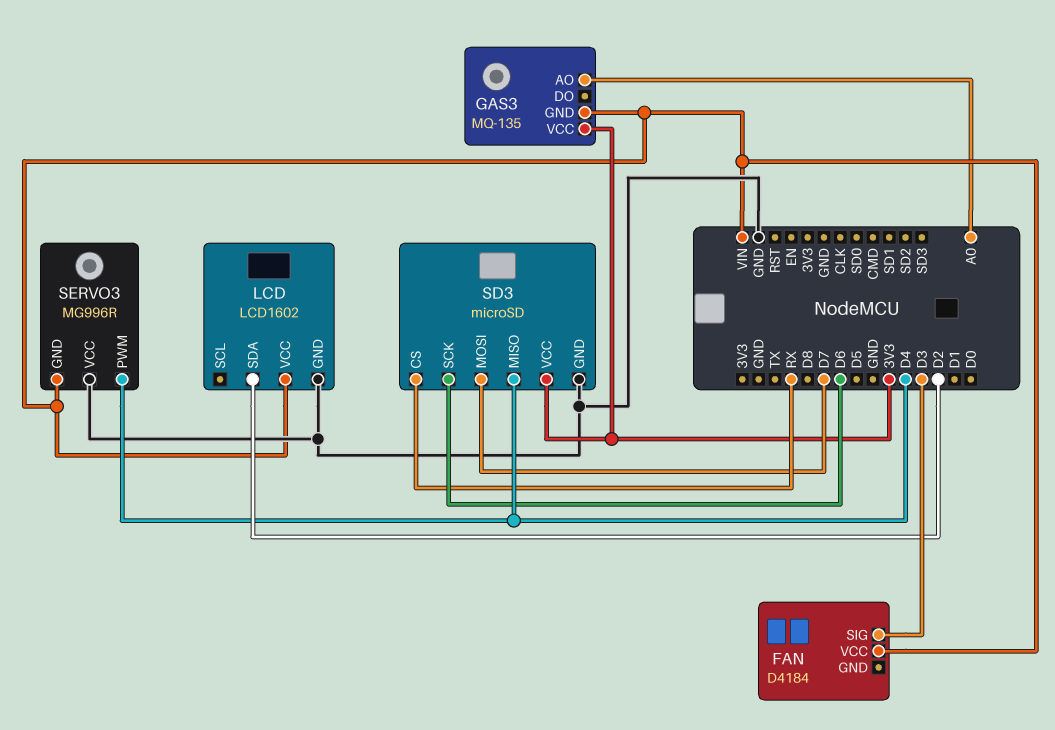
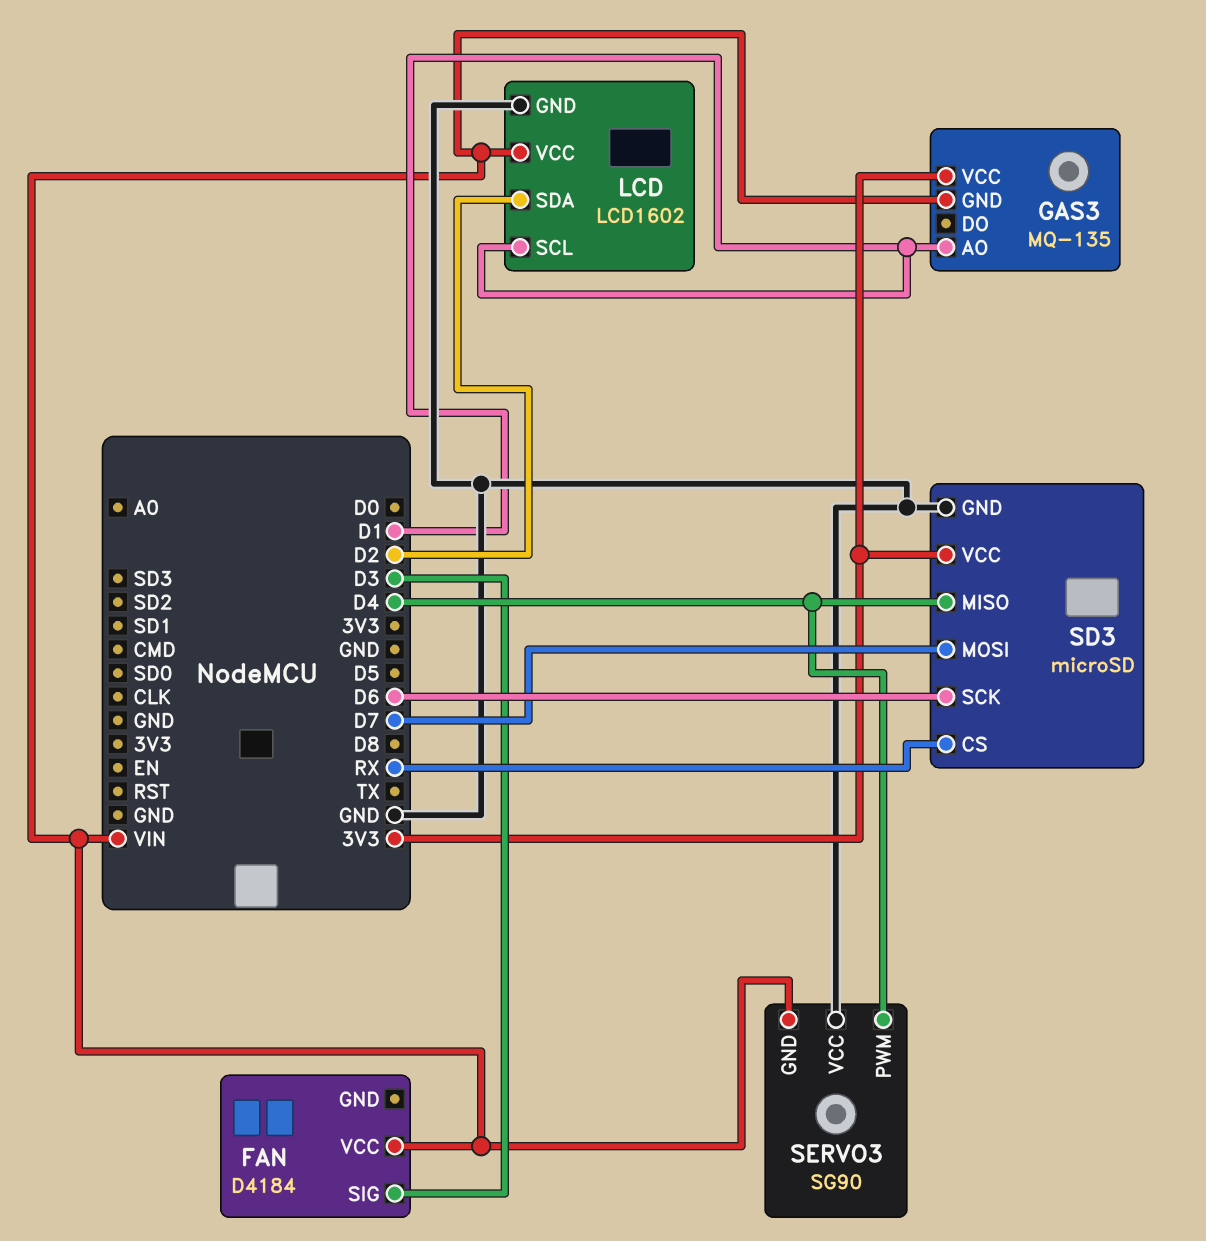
GAS3 pin AO: A0 -> D1
LCD pin SCL: none -> D1
SERVO3: MG996R -> SG90

